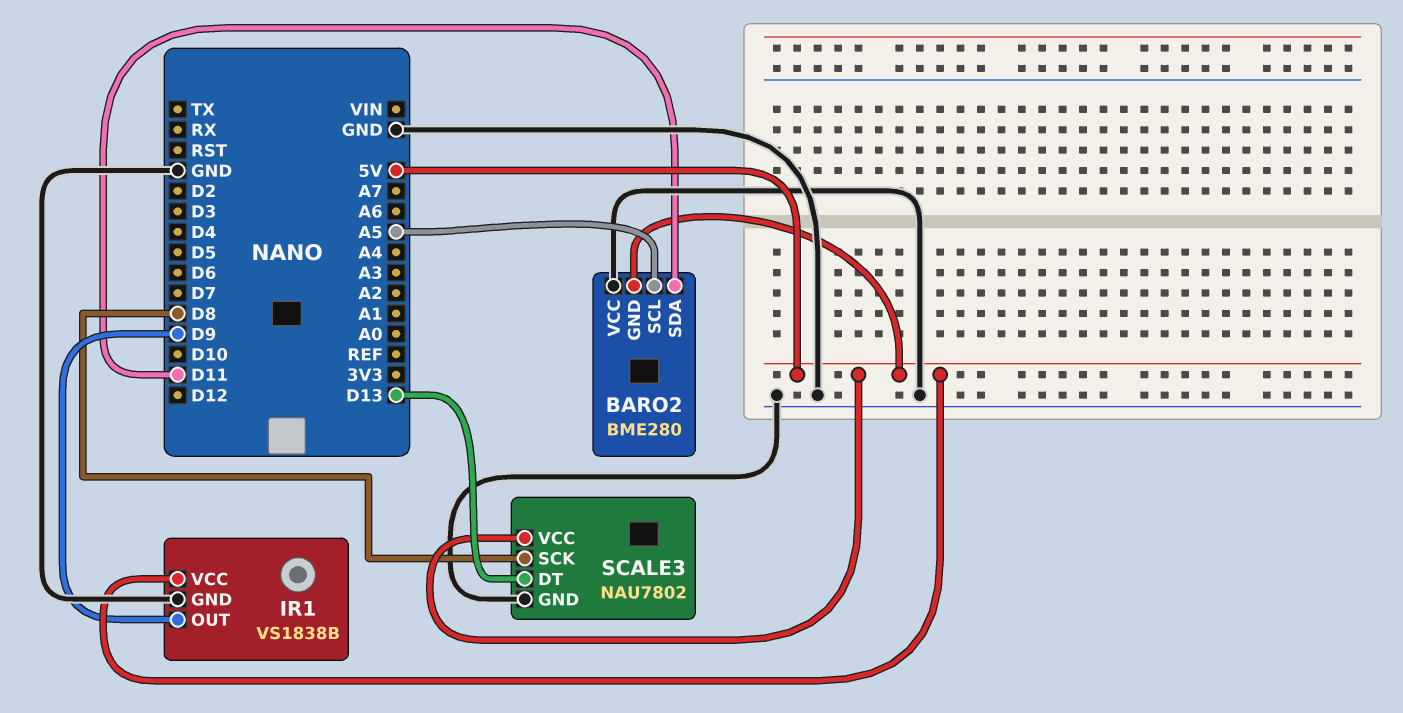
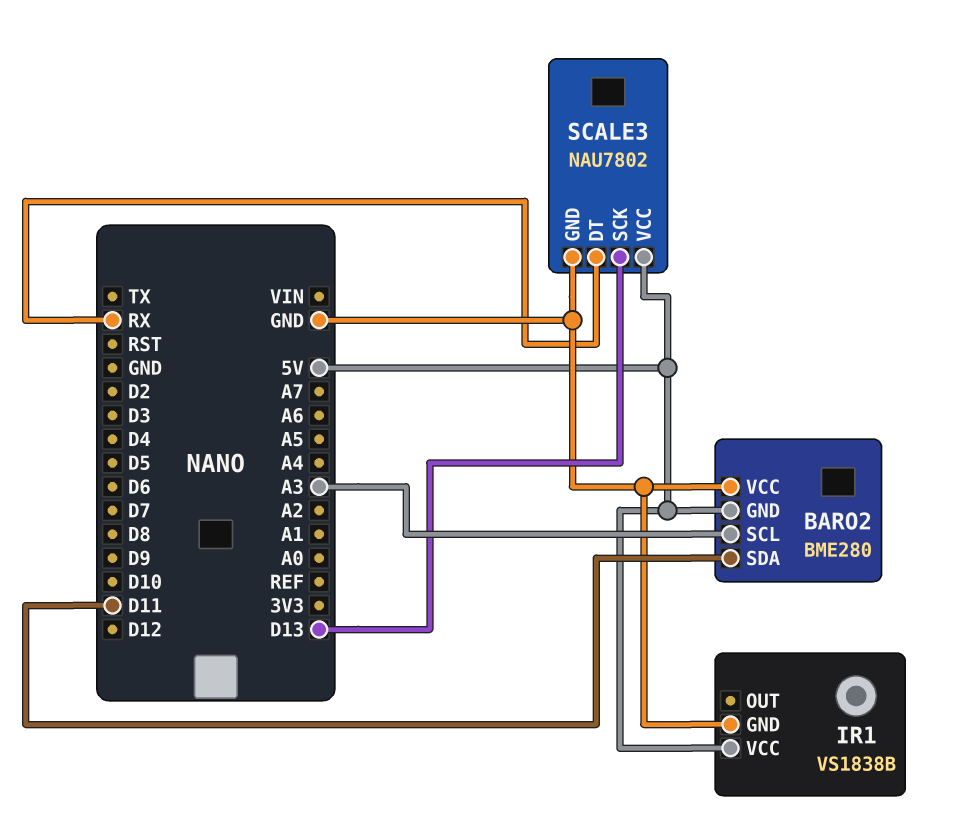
BARO2 pin SCL: A5 -> A3
IR1 pin OUT: D9 -> none
SCALE3 pin DT: D13 -> RX
SCALE3 pin SCK: D8 -> D13

